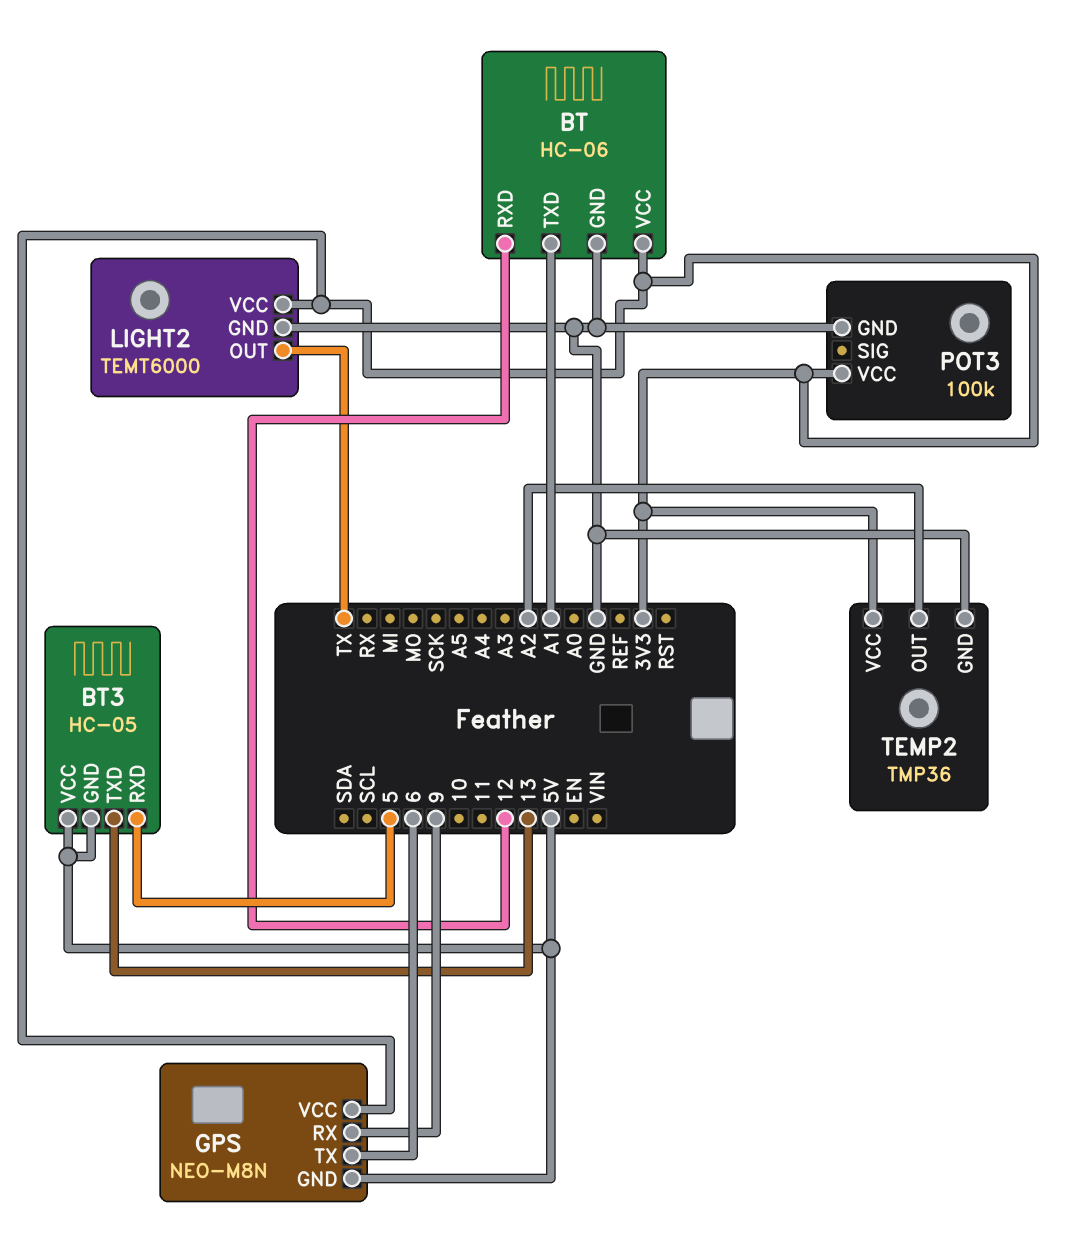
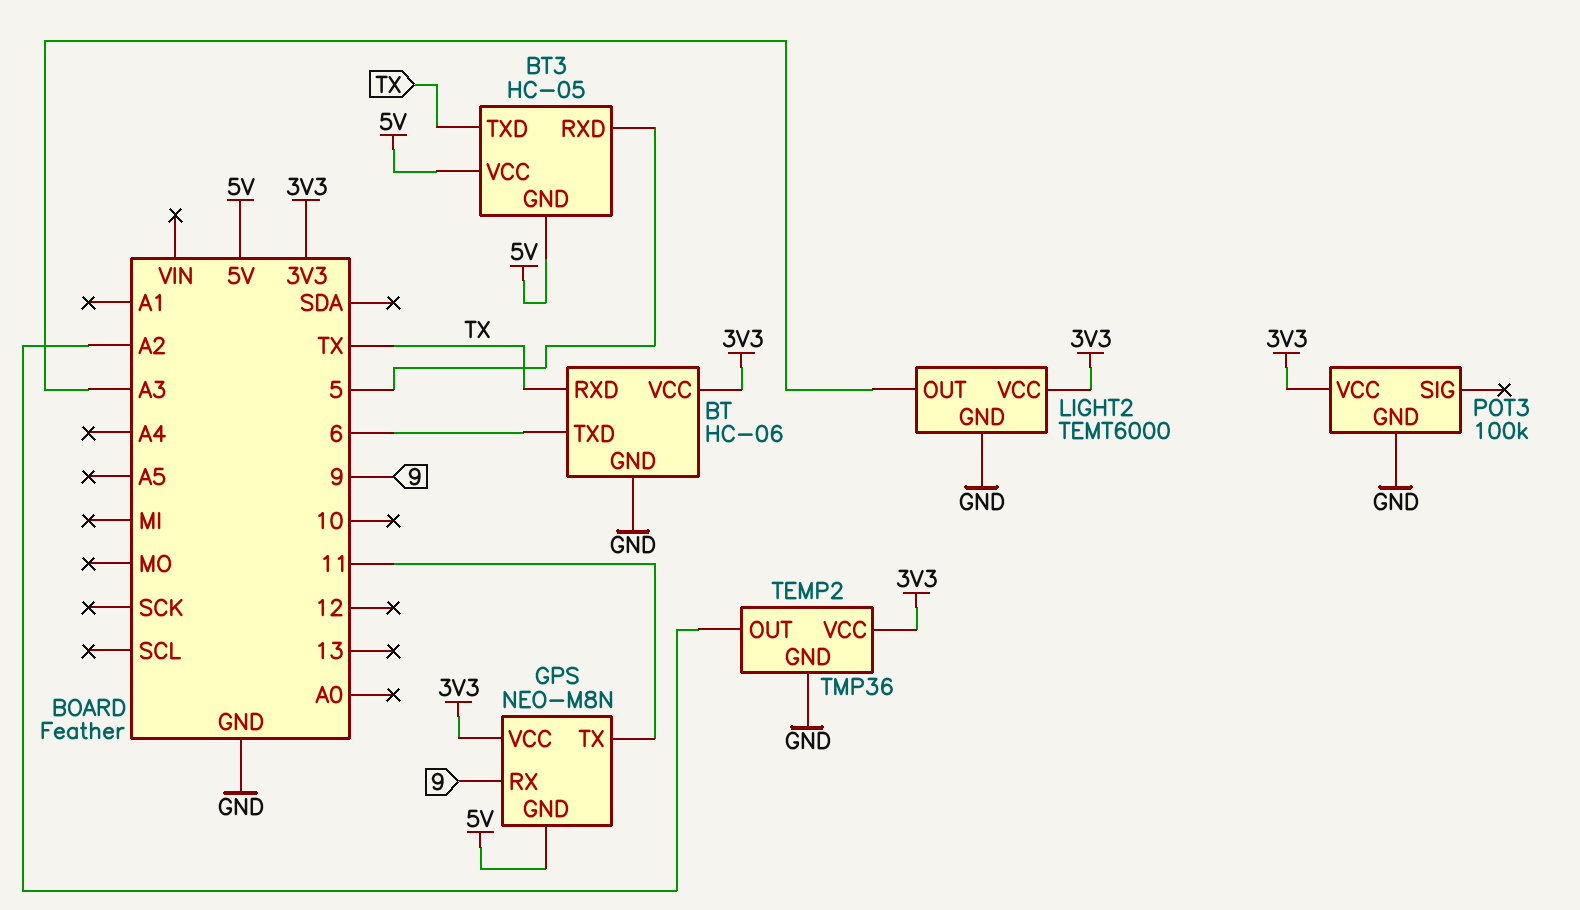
BT pin RXD: 12 -> TX
BT pin TXD: A1 -> 6
BT3 pin TXD: 13 -> TX
GPS pin TX: 6 -> 11
LIGHT2 pin OUT: TX -> A3

